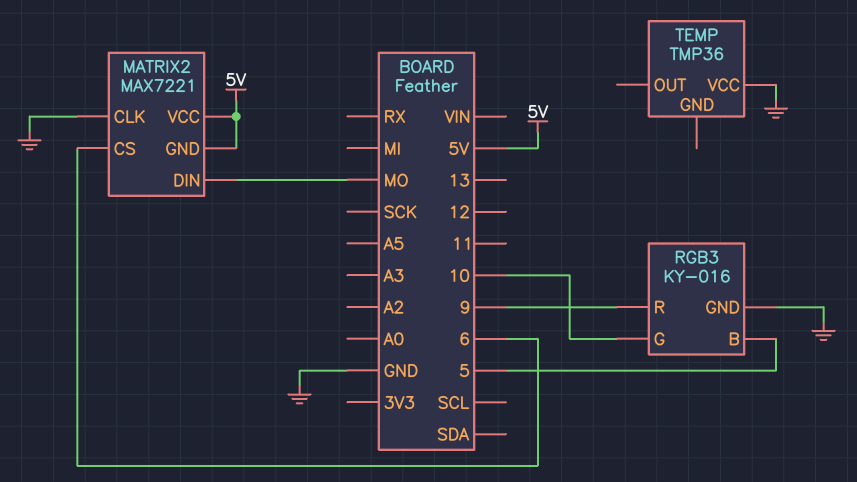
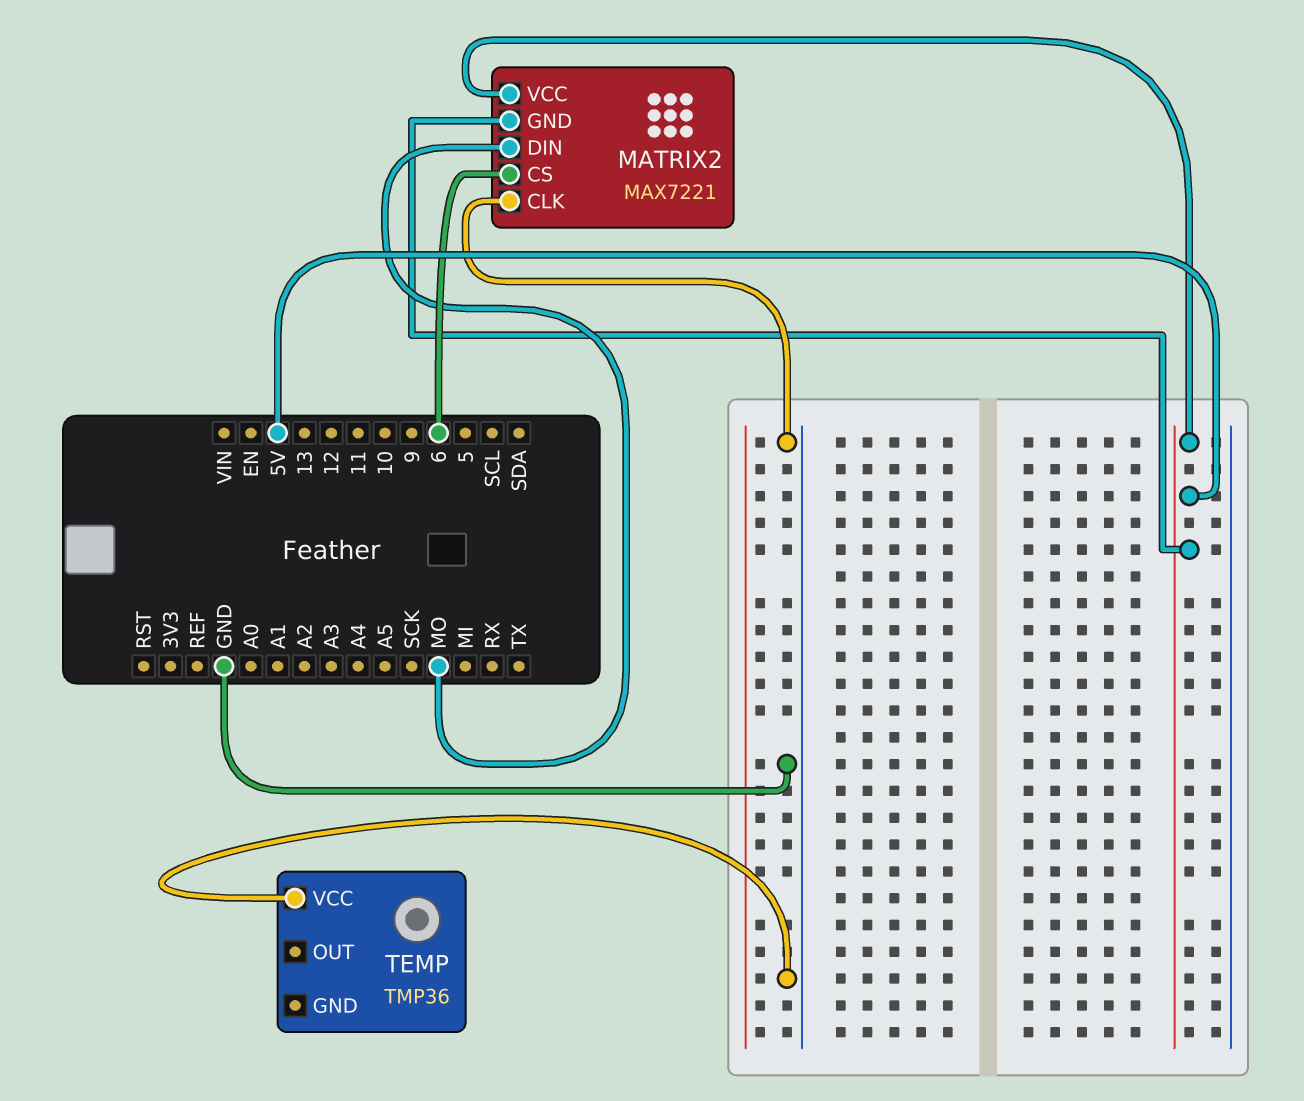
RGB3: KY-016 -> none
RGB3 pin B: 5 -> none
RGB3 pin G: 10 -> none
RGB3 pin GND: GND -> none
RGB3 pin R: 9 -> none

